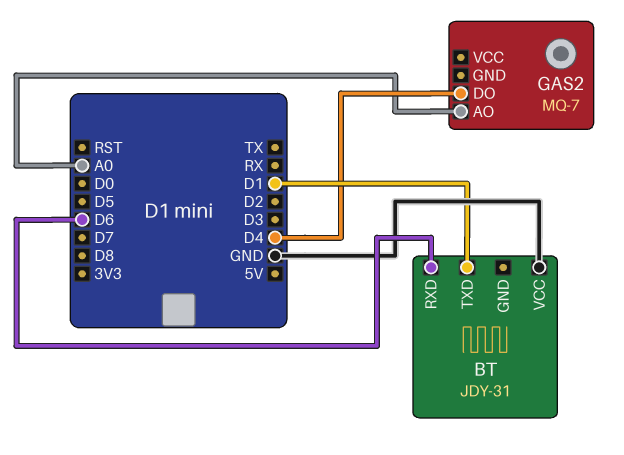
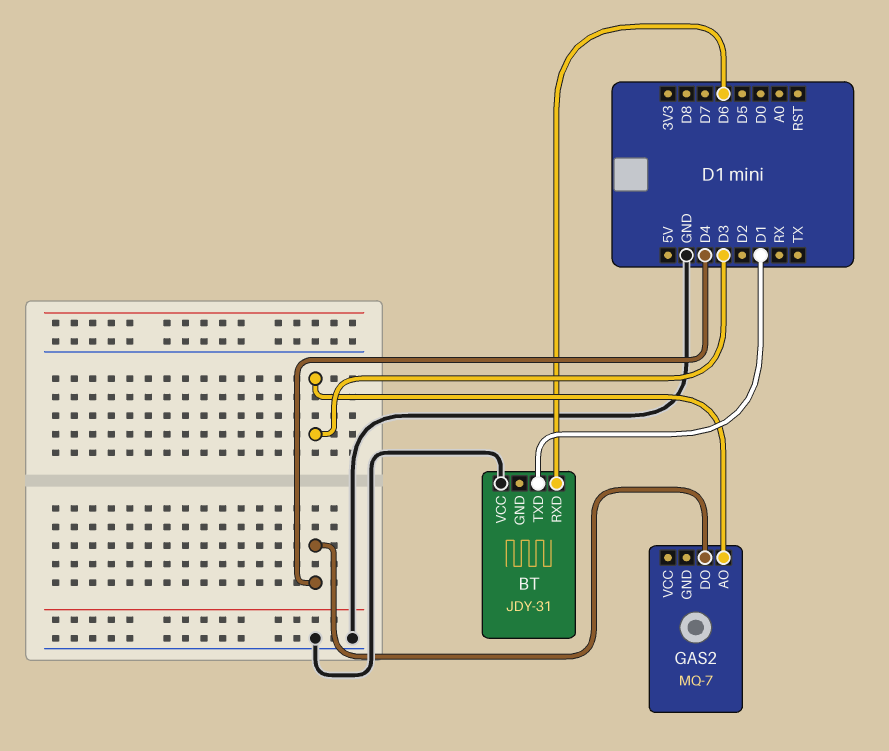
GAS2 pin AO: A0 -> D3

